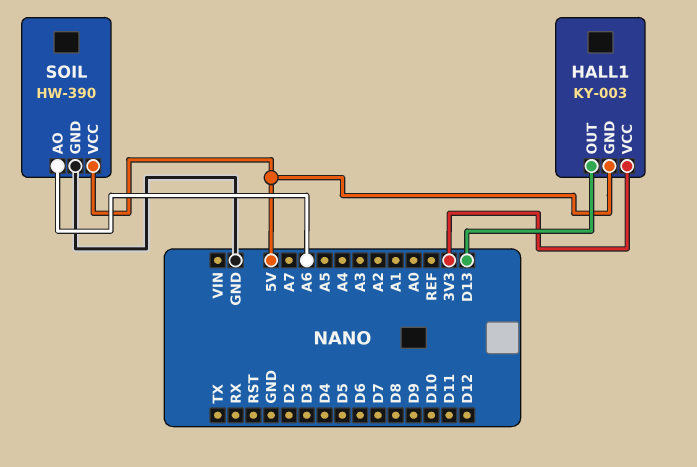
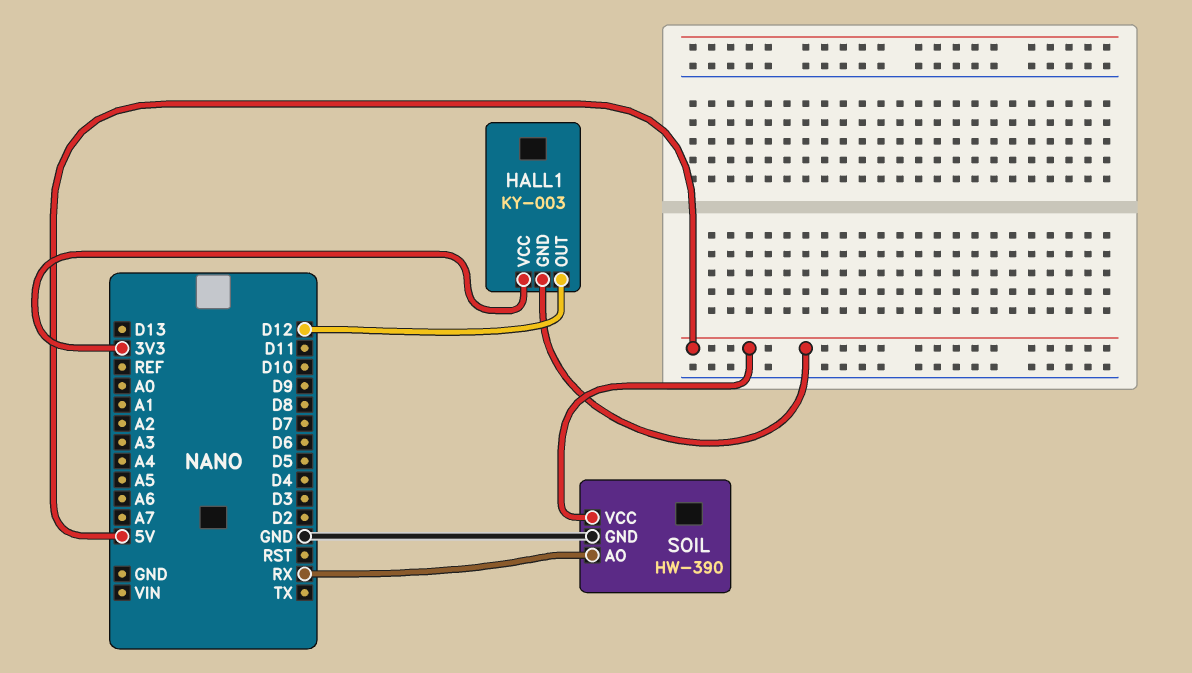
HALL1 pin OUT: D13 -> D12
SOIL pin AO: A6 -> RX

